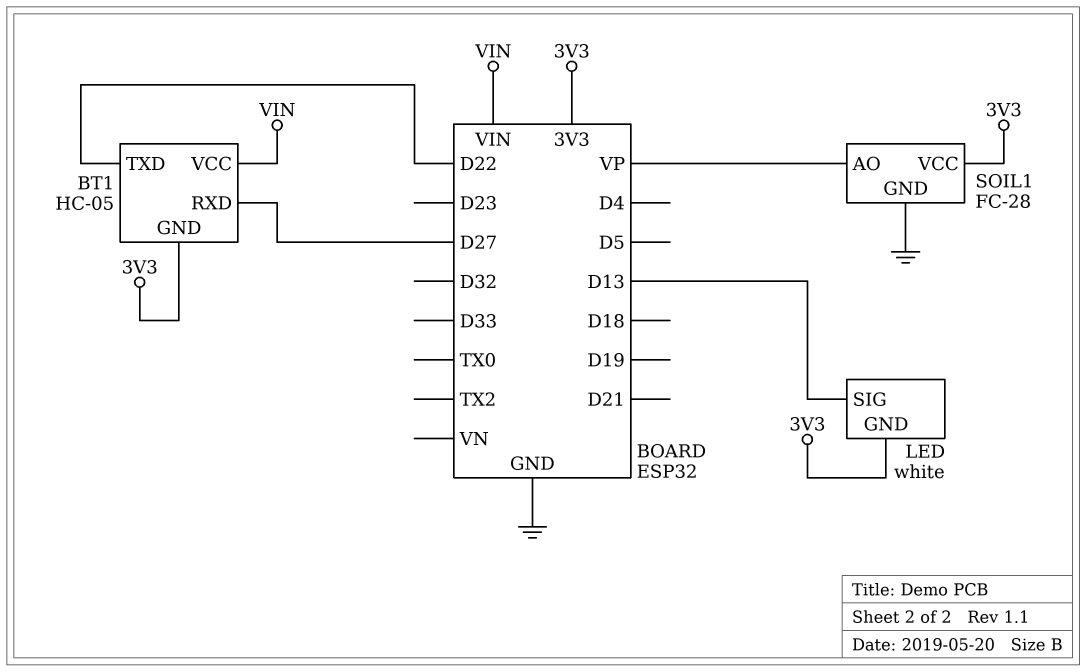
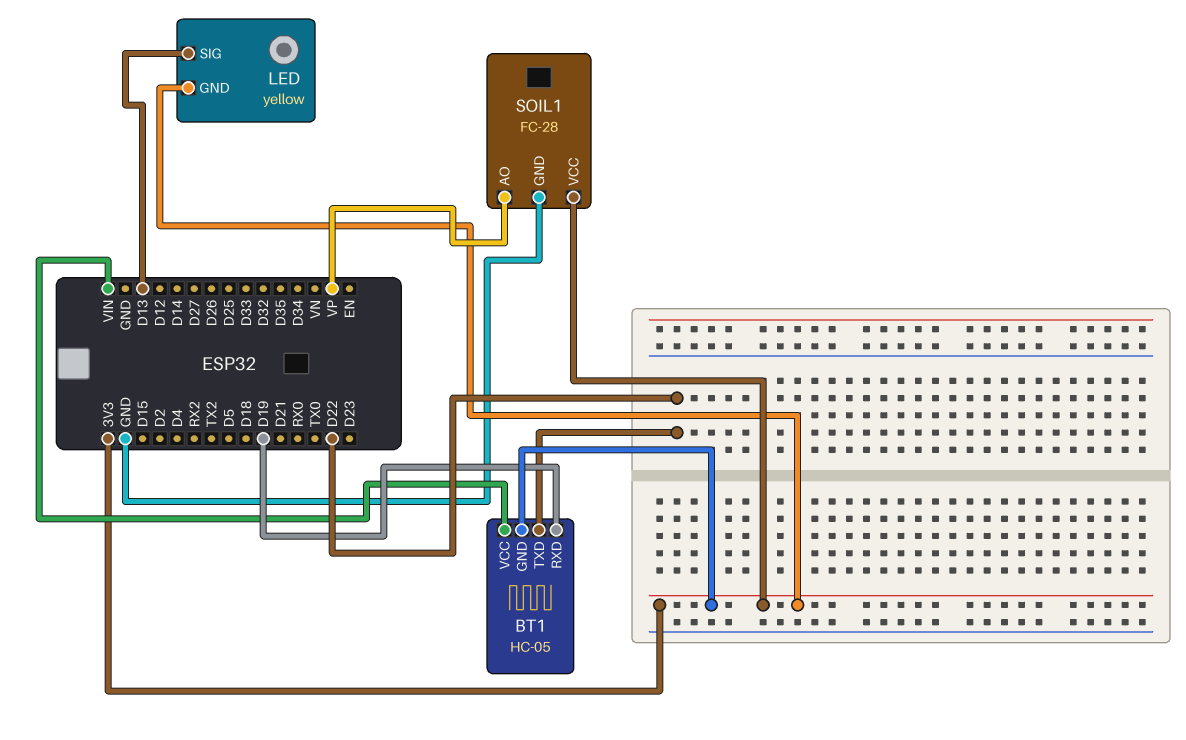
BT1 pin RXD: D27 -> D19
LED: white -> yellow

